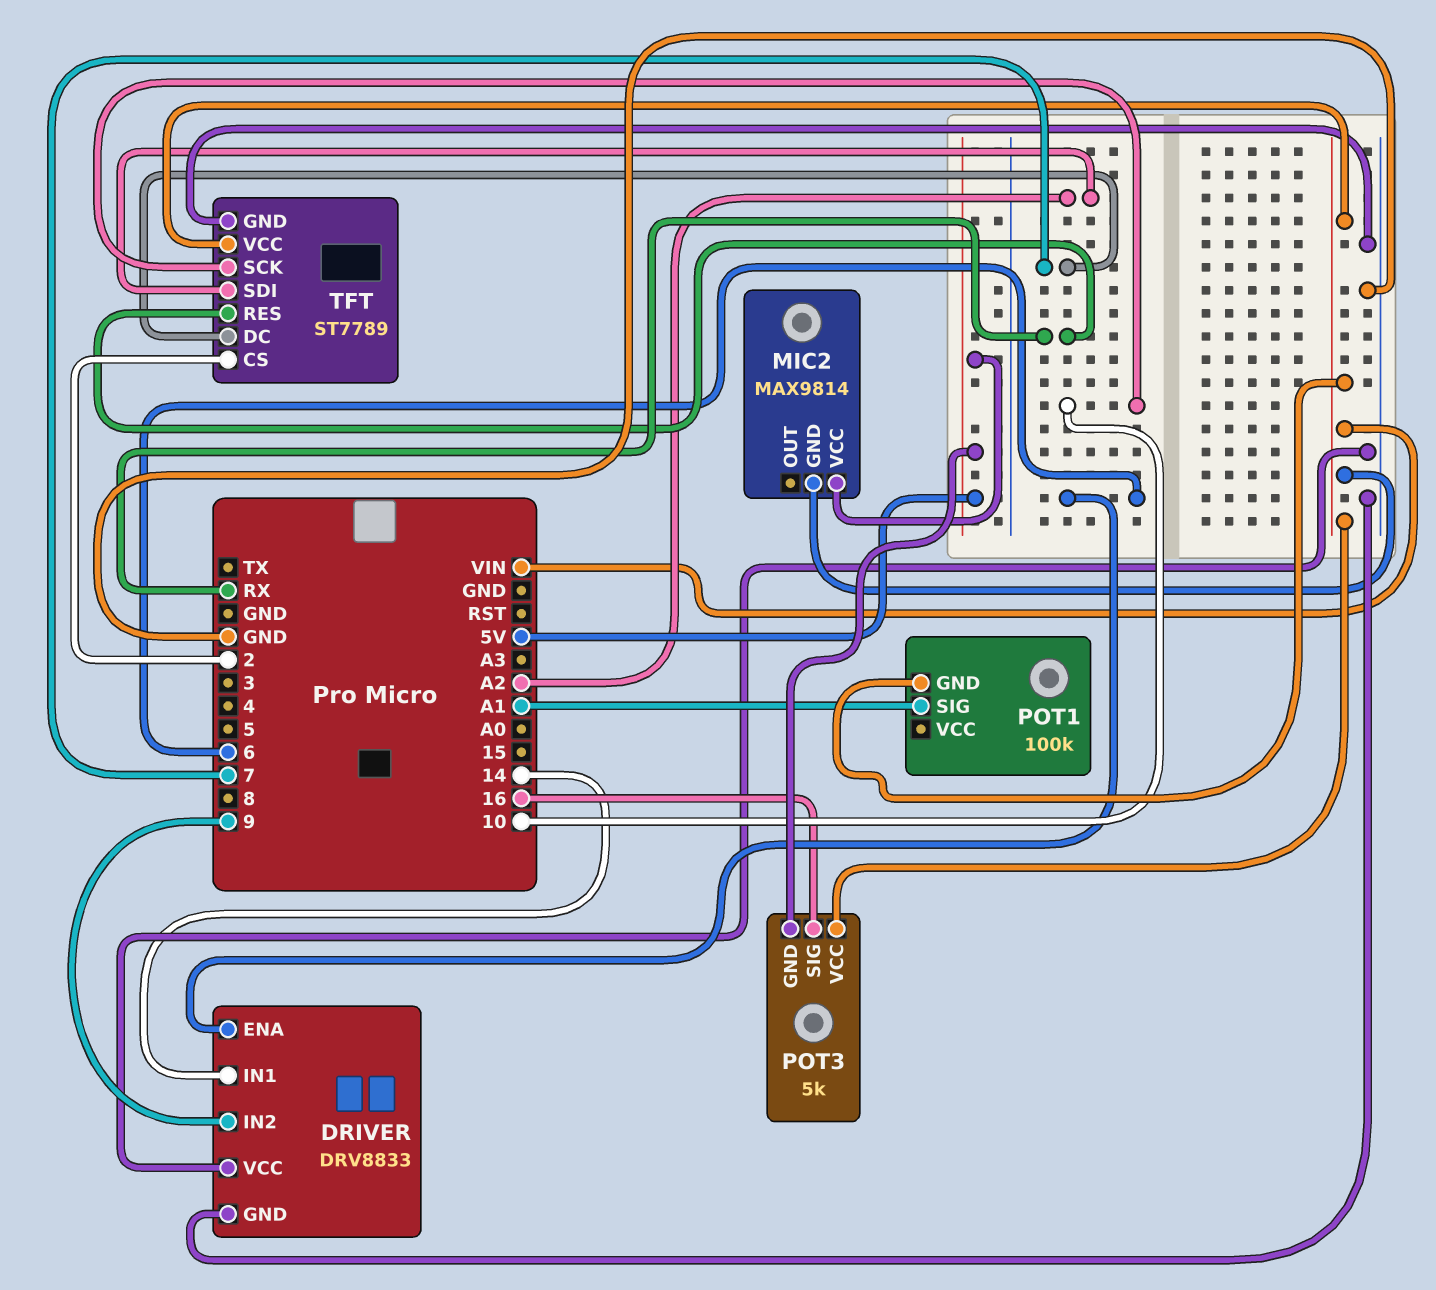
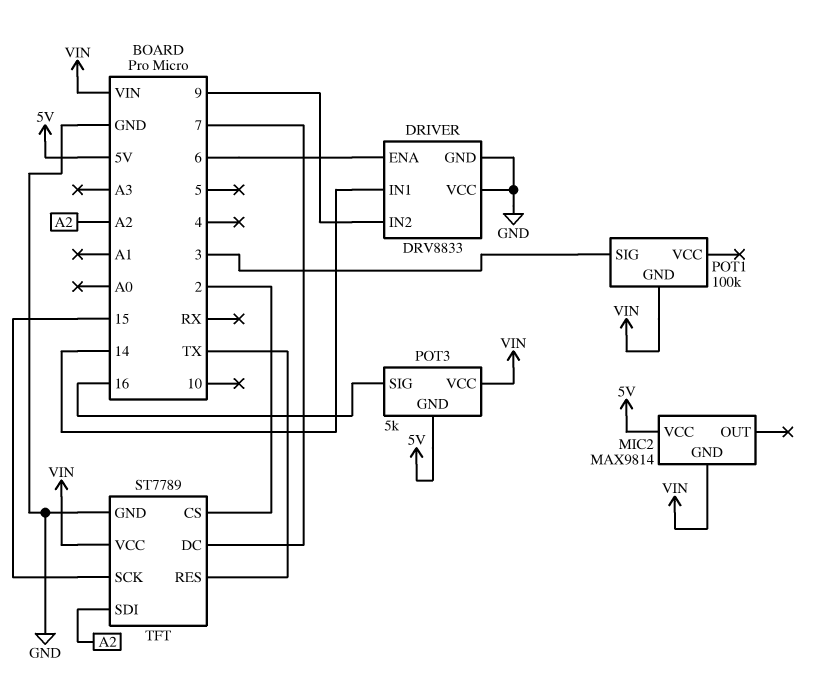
POT1 pin SIG: A1 -> 3
TFT pin RES: RX -> TX
TFT pin SCK: 10 -> 15

